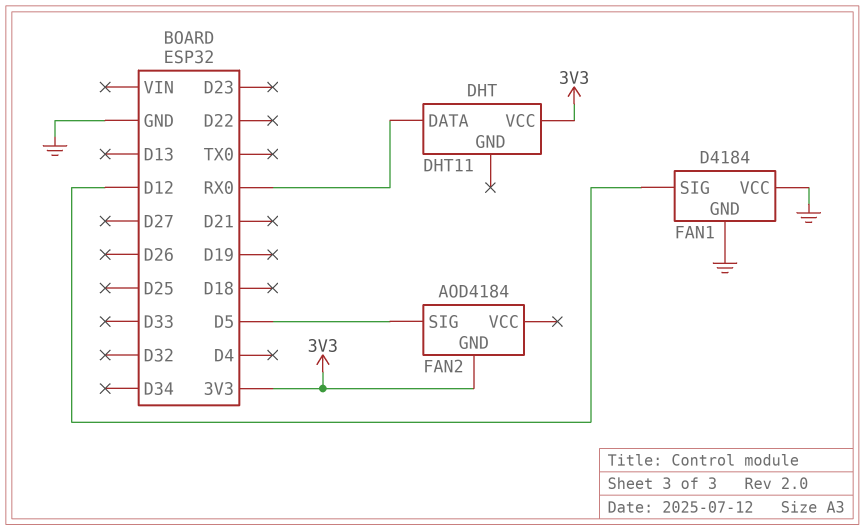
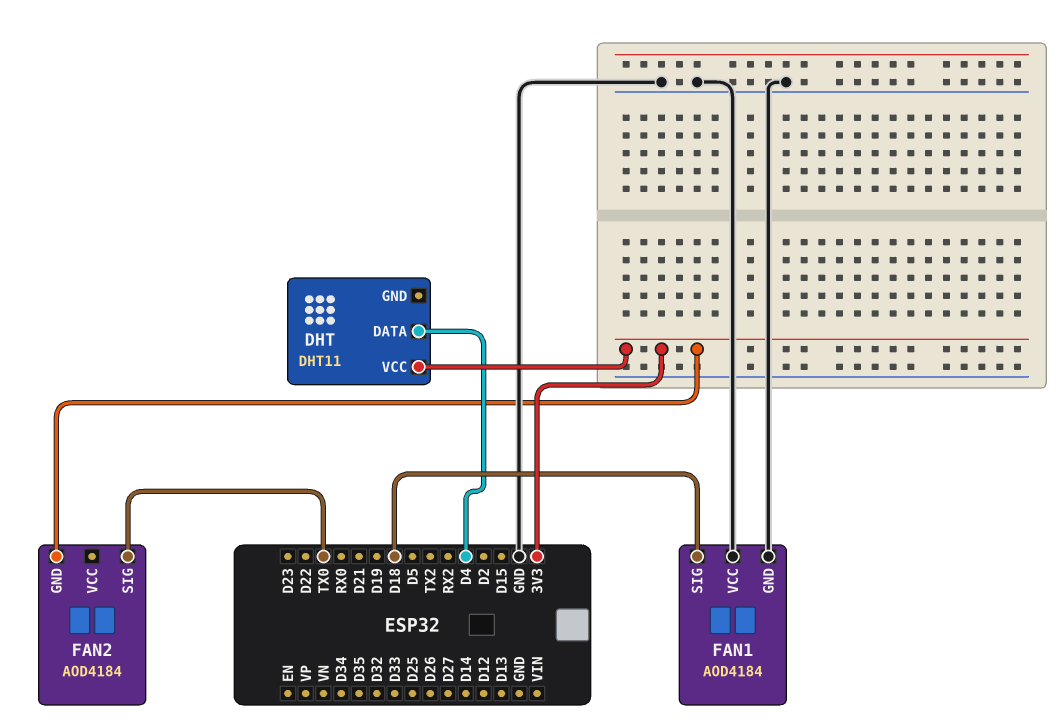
DHT pin DATA: RX0 -> D4
FAN1: D4184 -> AOD4184
FAN1 pin SIG: D12 -> D18
FAN2 pin SIG: D5 -> TX0

